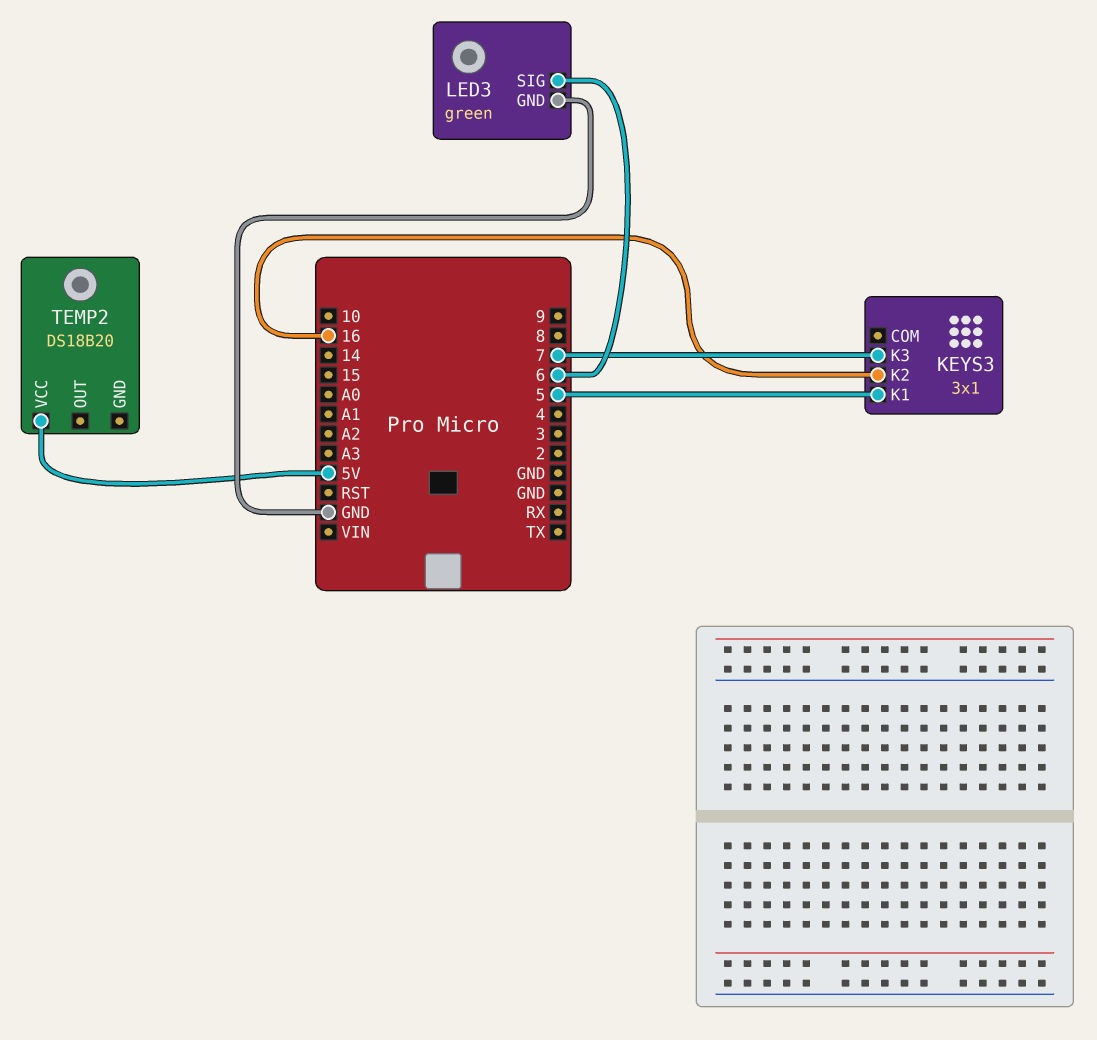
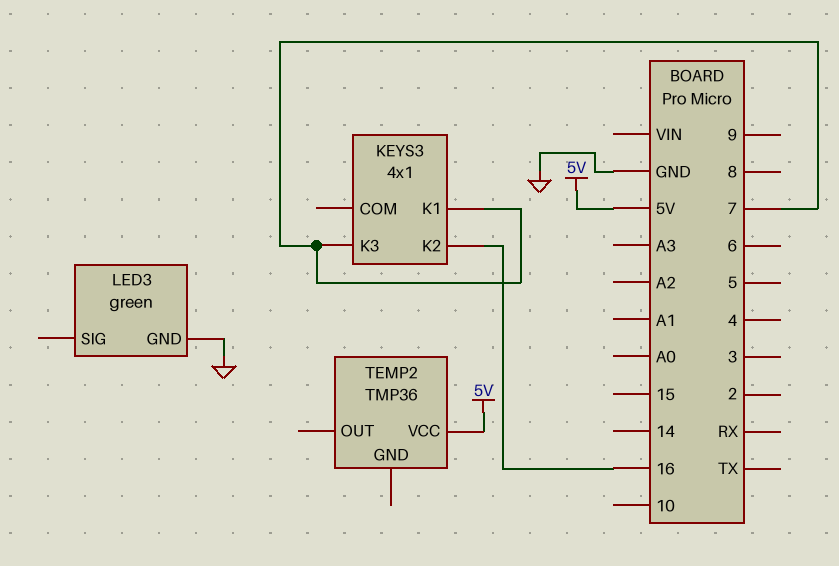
KEYS3: 3x1 -> 4x1
KEYS3 pin K1: 5 -> 7
LED3 pin SIG: 6 -> none
TEMP2: DS18B20 -> TMP36

